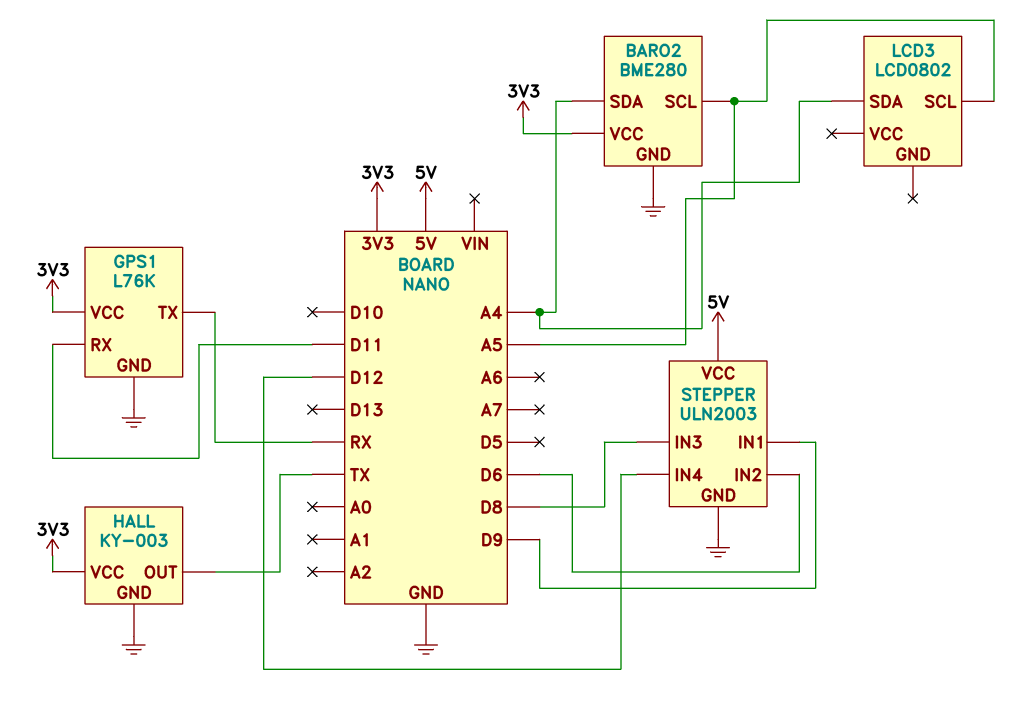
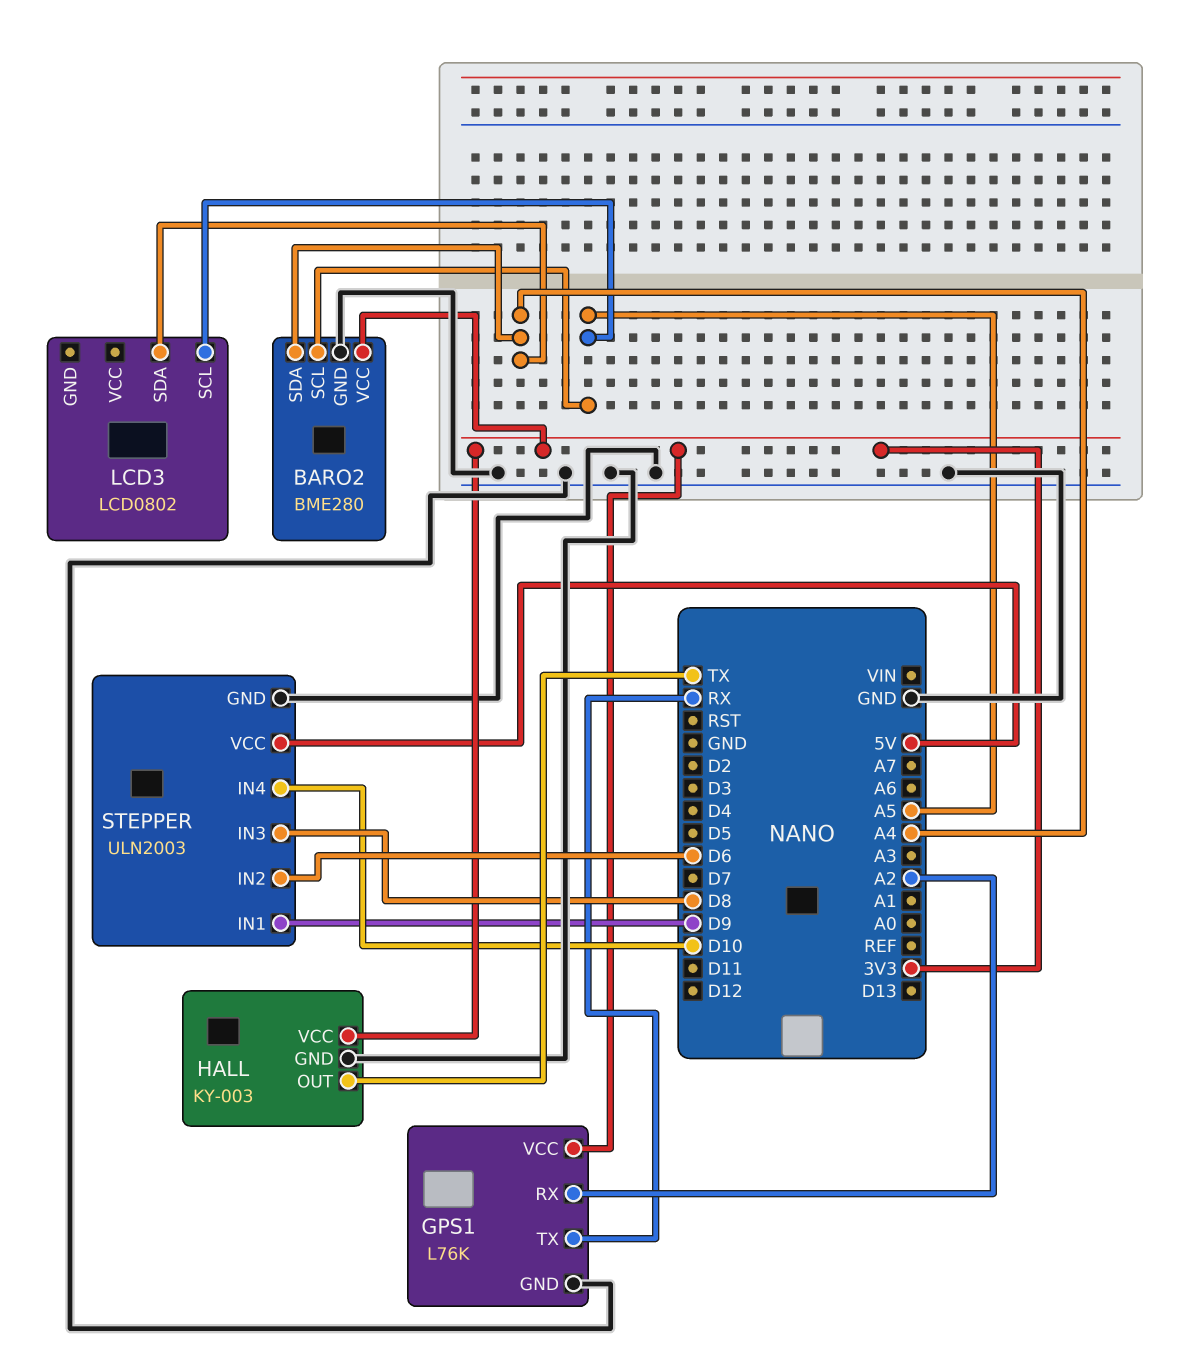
GPS1 pin RX: D11 -> A2
STEPPER pin IN4: D12 -> D10

